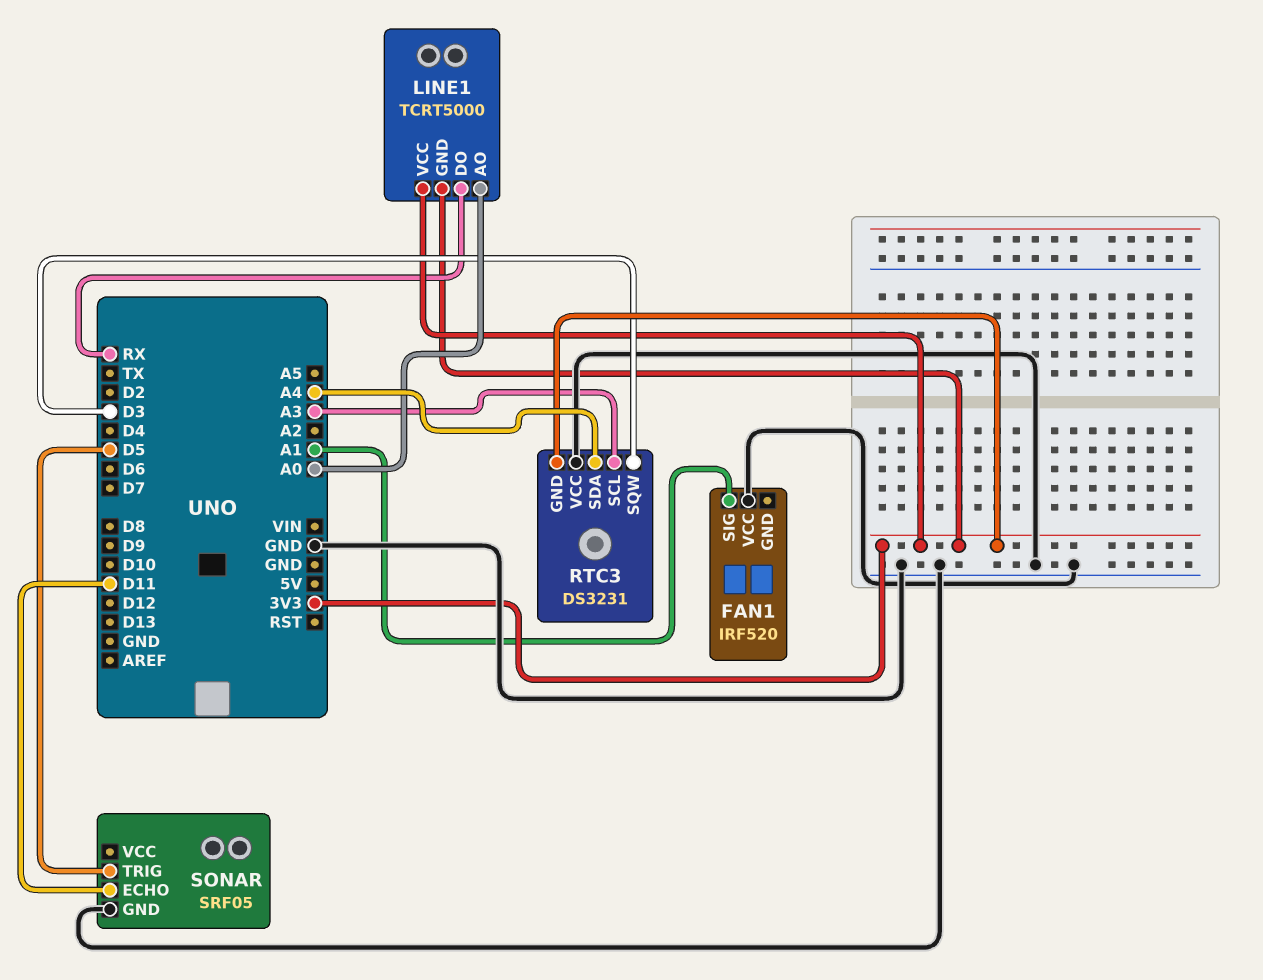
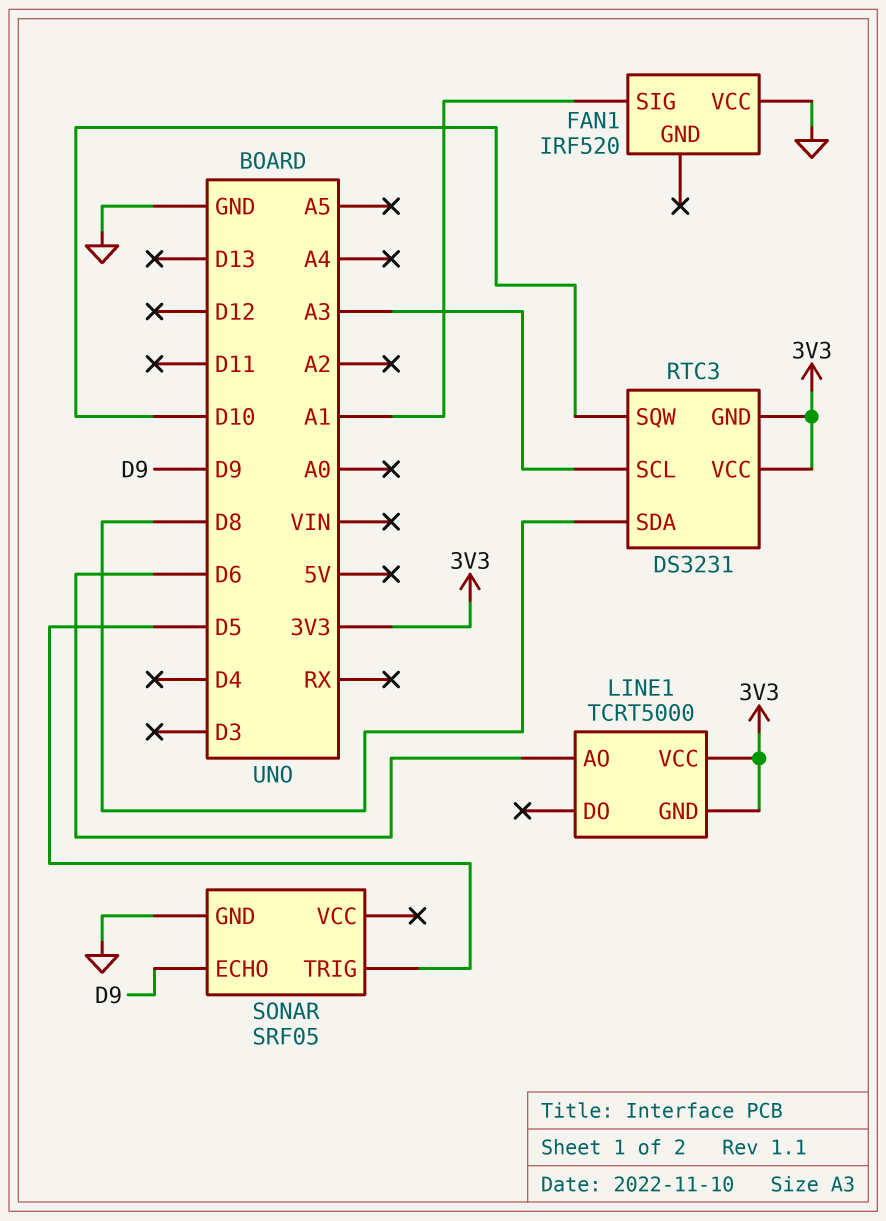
LINE1 pin AO: A0 -> D6
LINE1 pin DO: RX -> none
RTC3 pin SDA: A4 -> D8
RTC3 pin SQW: D3 -> D10
RTC3 pin VCC: GND -> 3V3
SONAR pin ECHO: D11 -> D9

